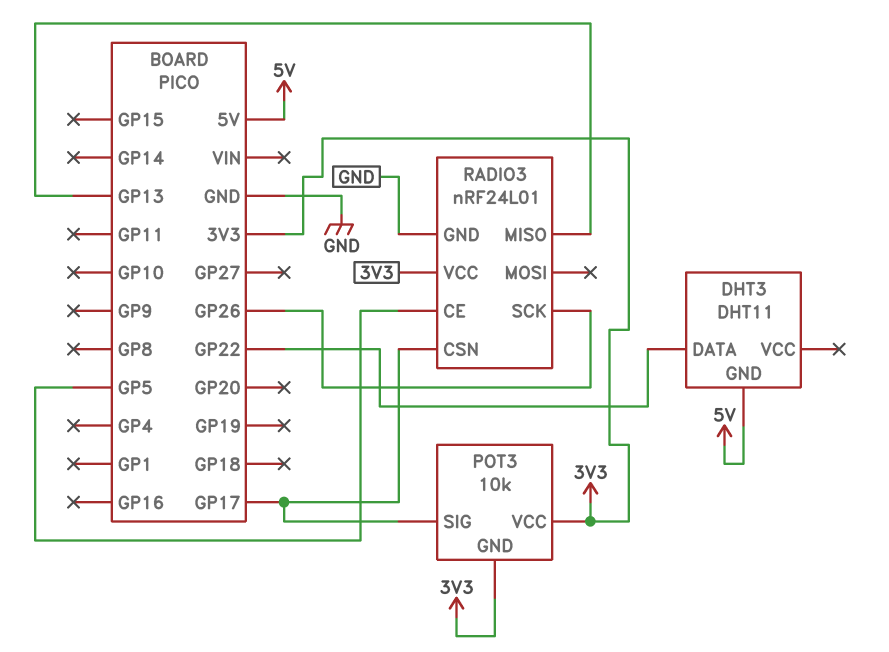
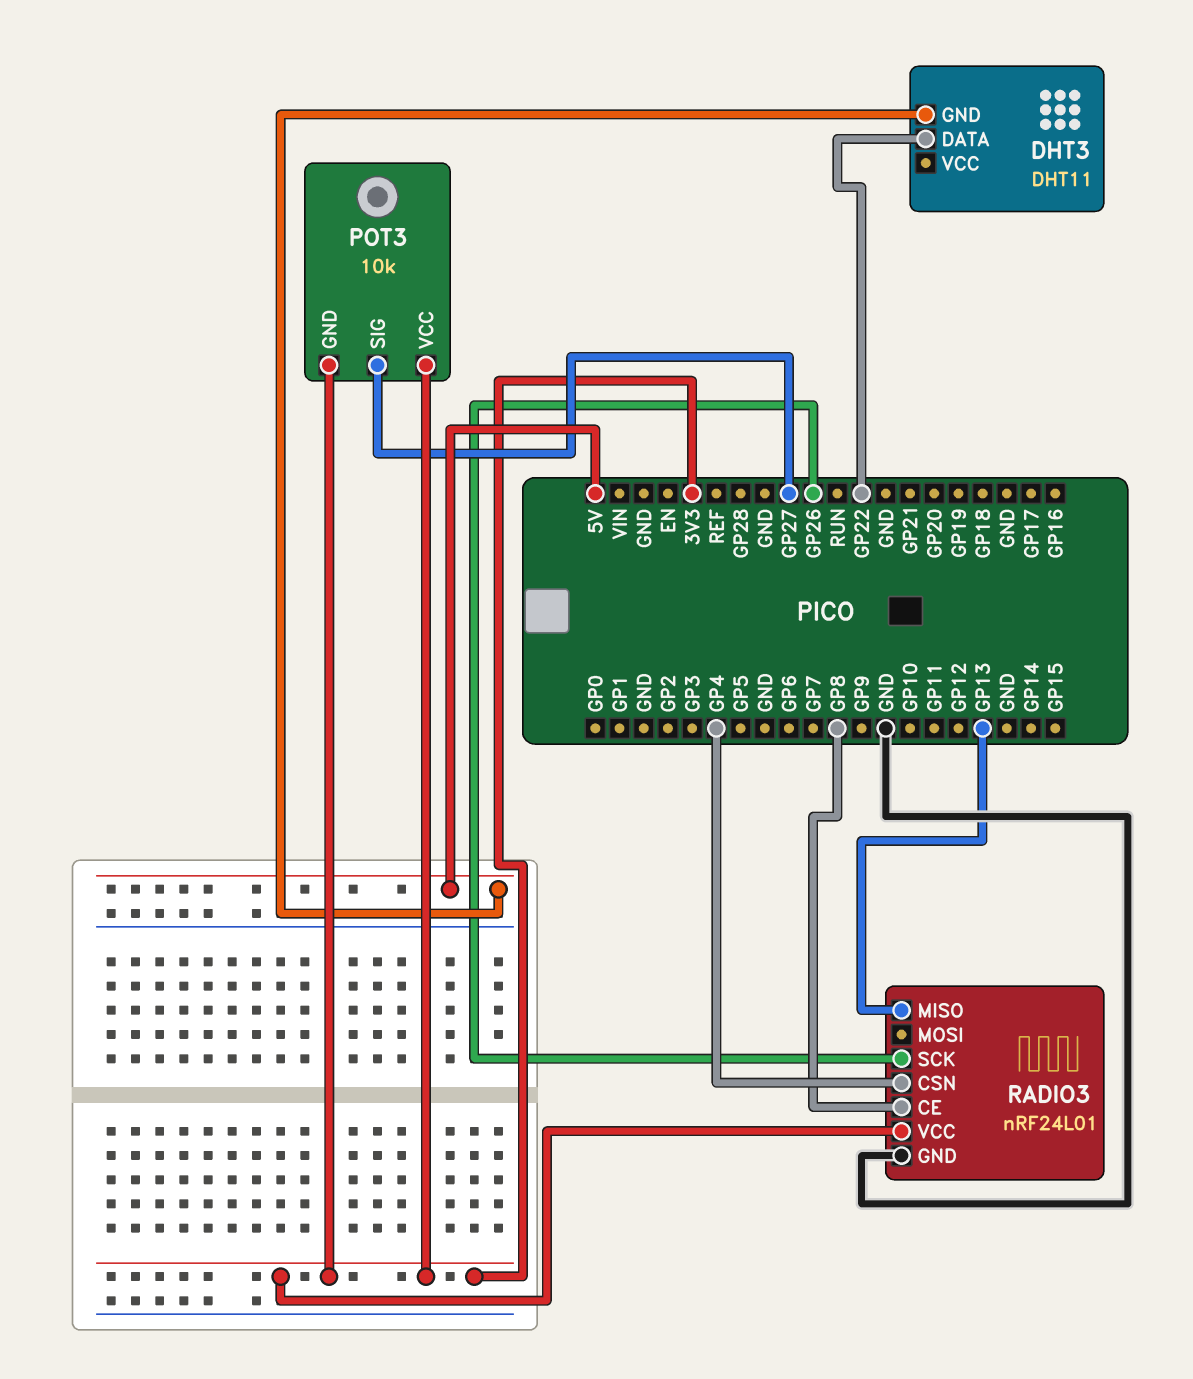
POT3 pin SIG: GP17 -> GP27
RADIO3 pin CE: GP5 -> GP8
RADIO3 pin CSN: GP17 -> GP4

